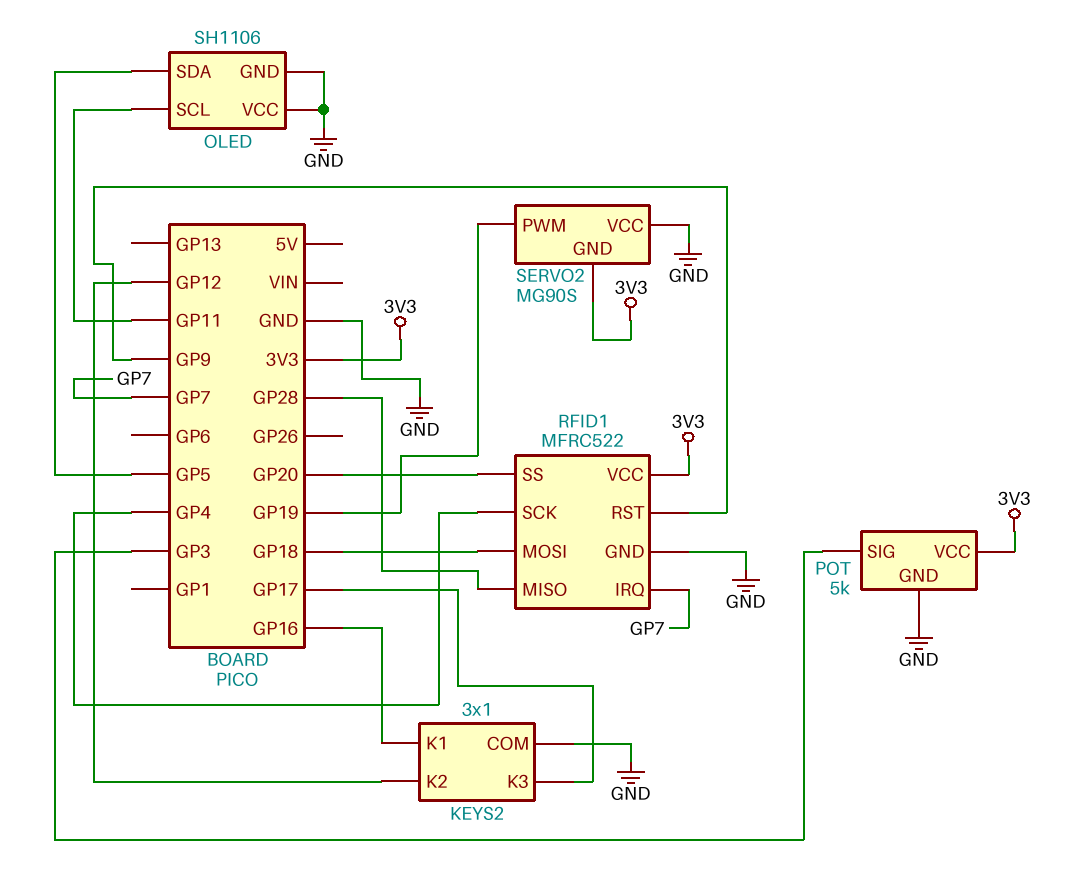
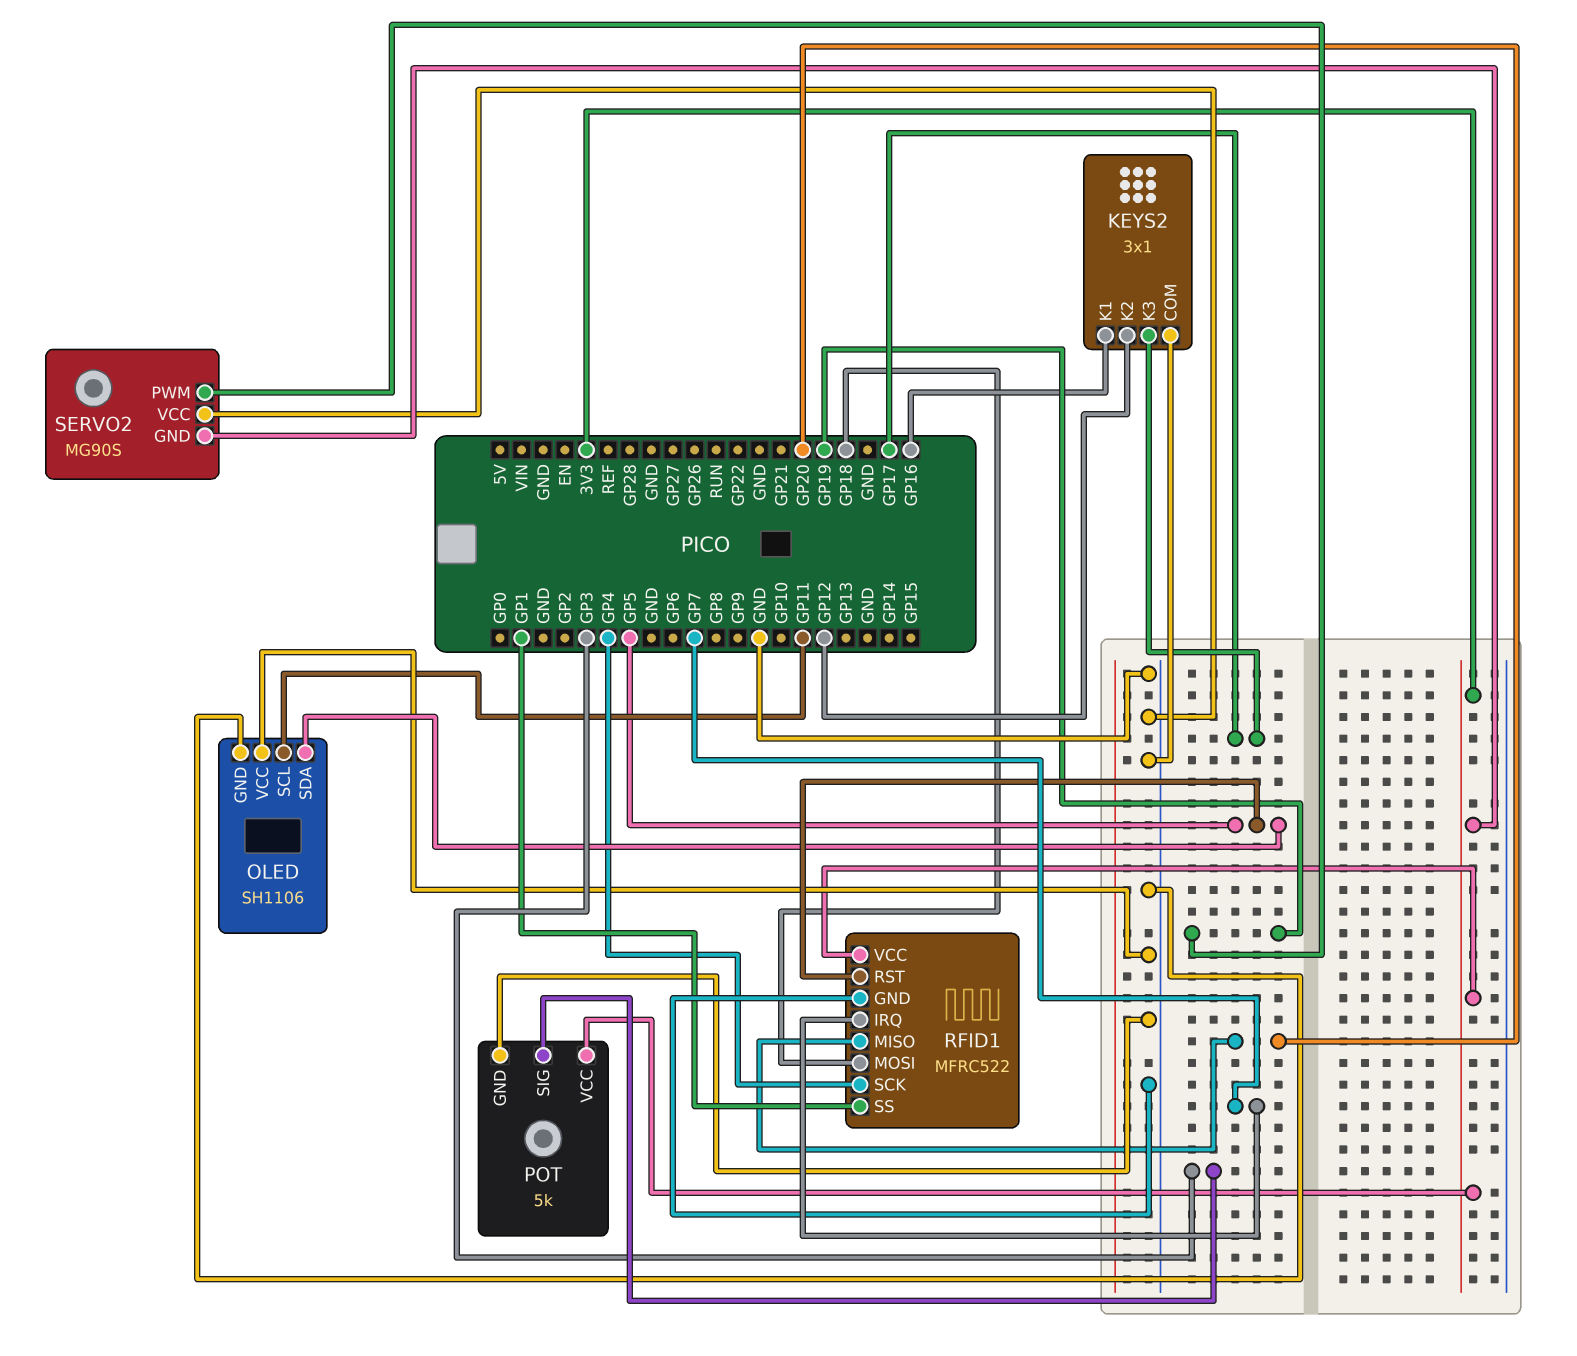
RFID1 pin MISO: GP28 -> GP20
RFID1 pin RST: GP9 -> GP5
RFID1 pin SS: GP20 -> GP1

